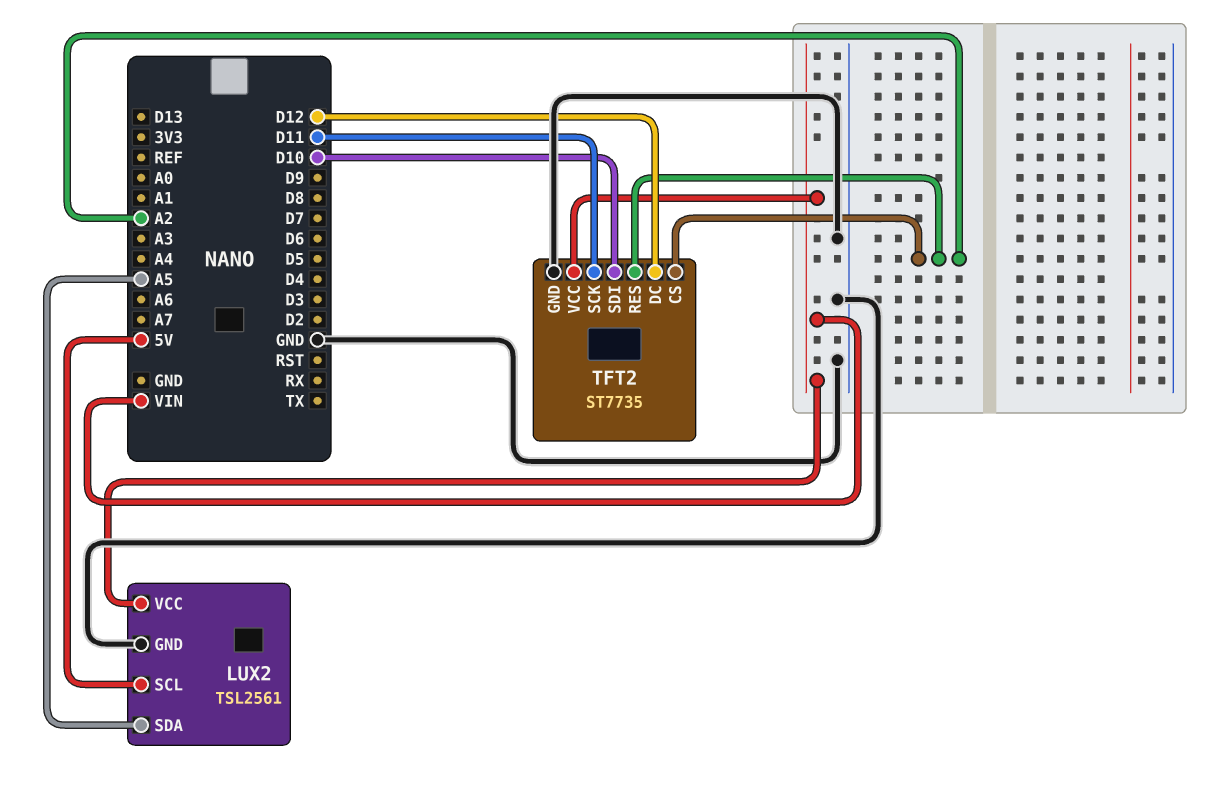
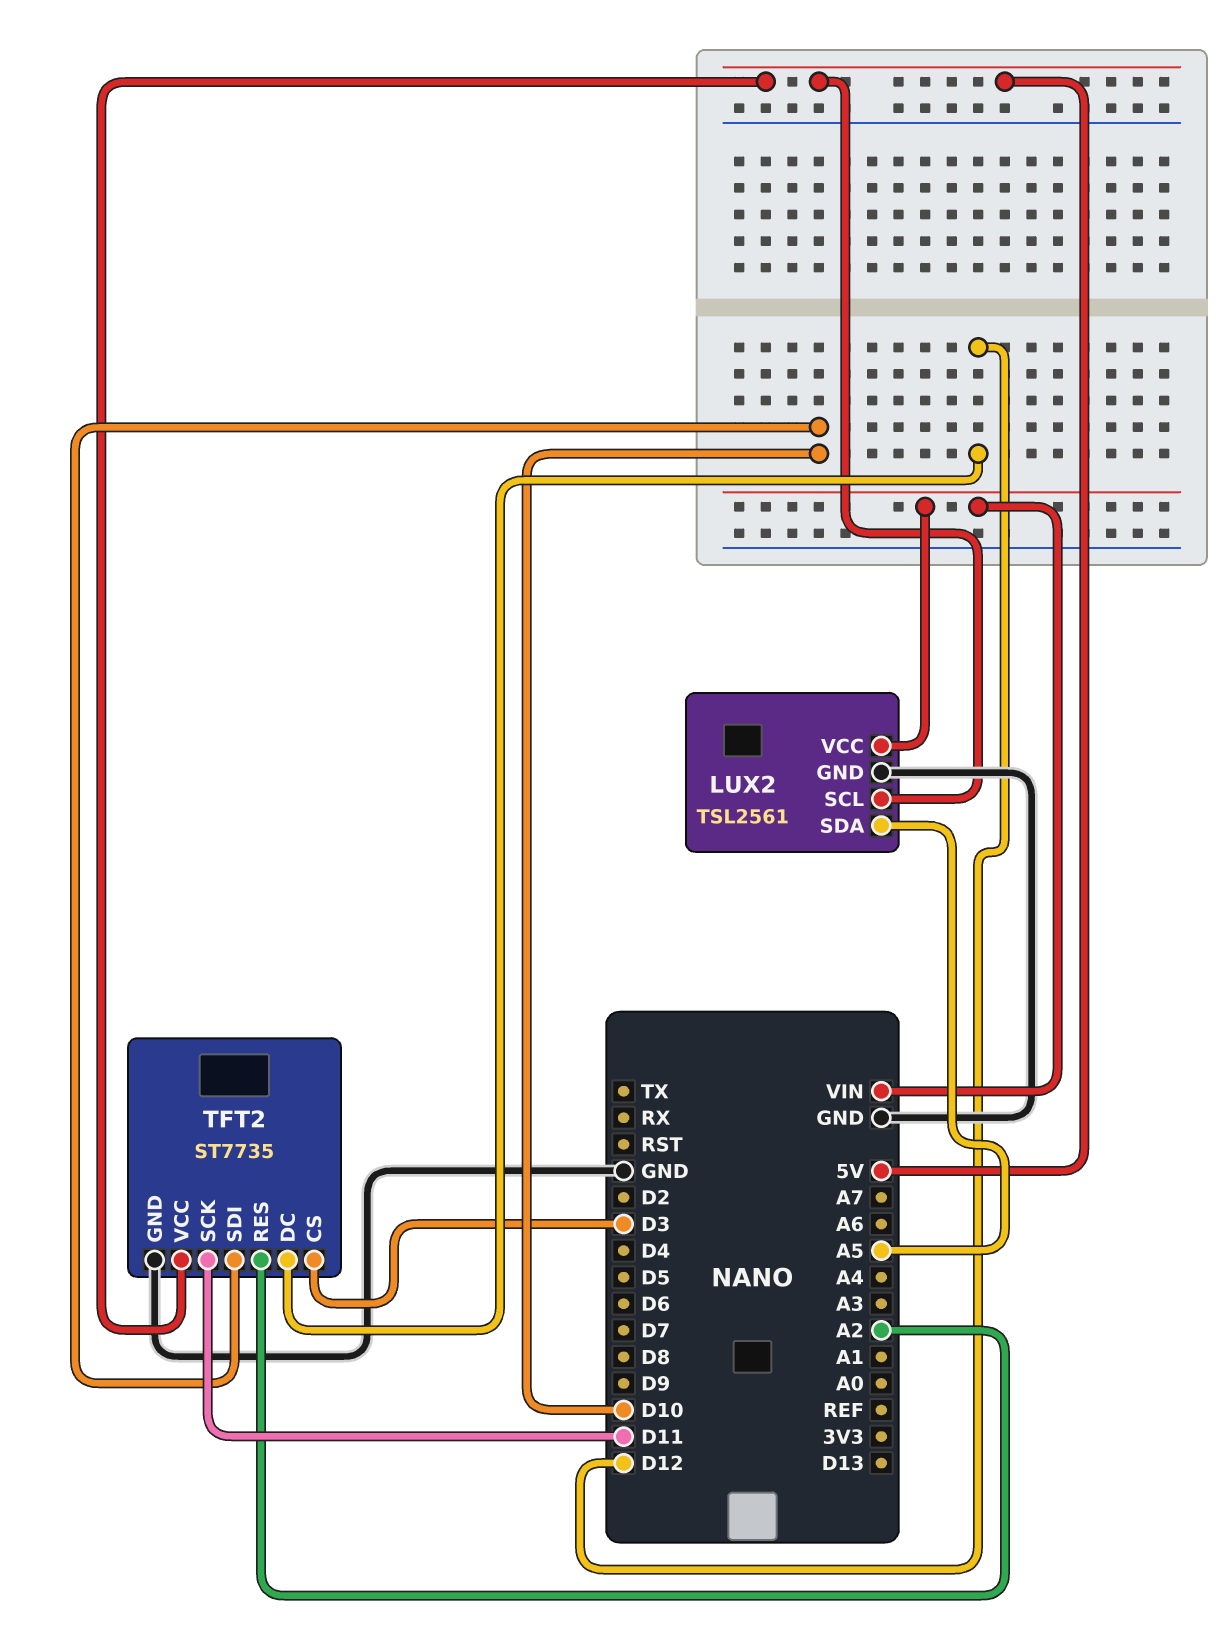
TFT2 pin CS: A2 -> D3
TFT2 pin VCC: VIN -> 5V

